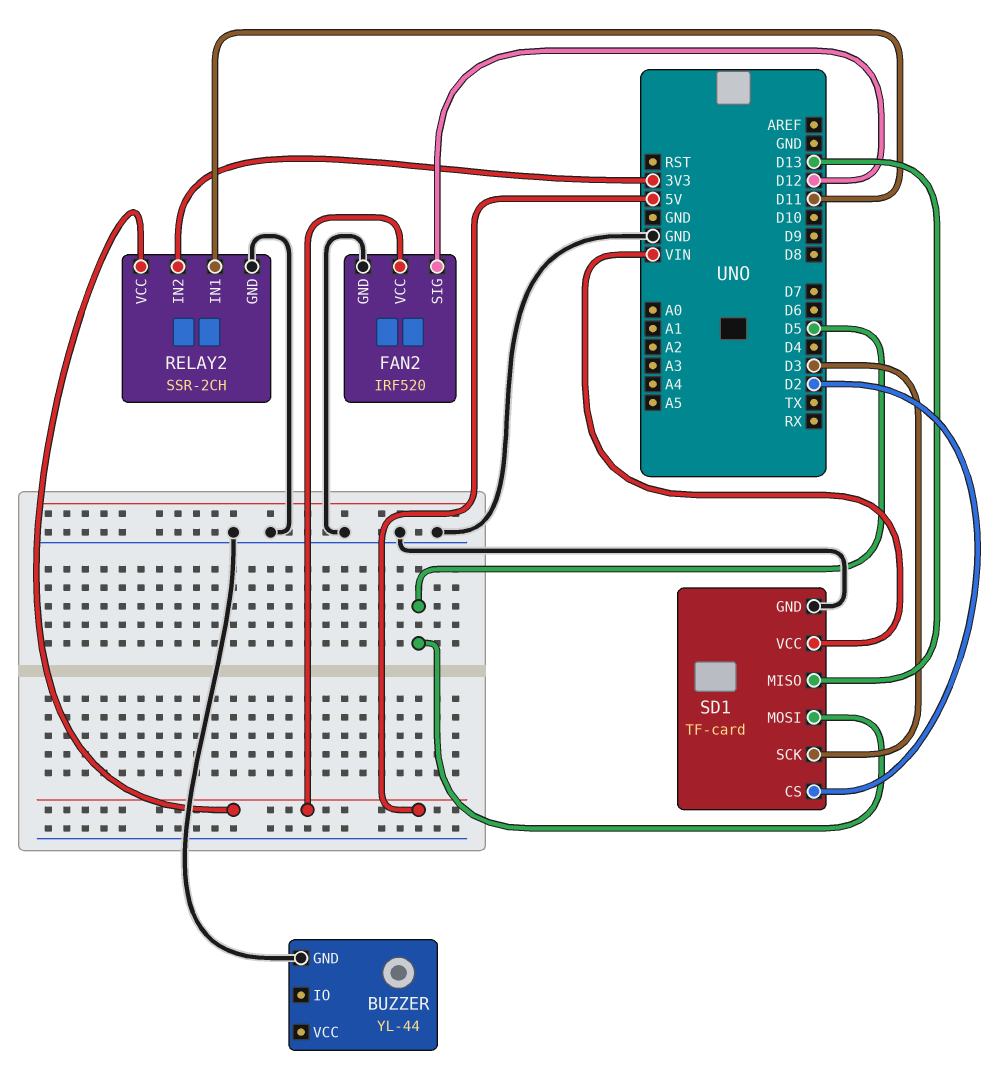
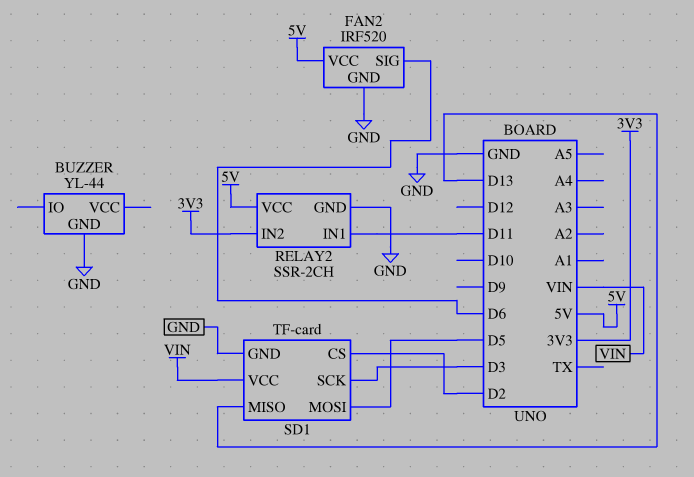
FAN2 pin SIG: D12 -> D6

